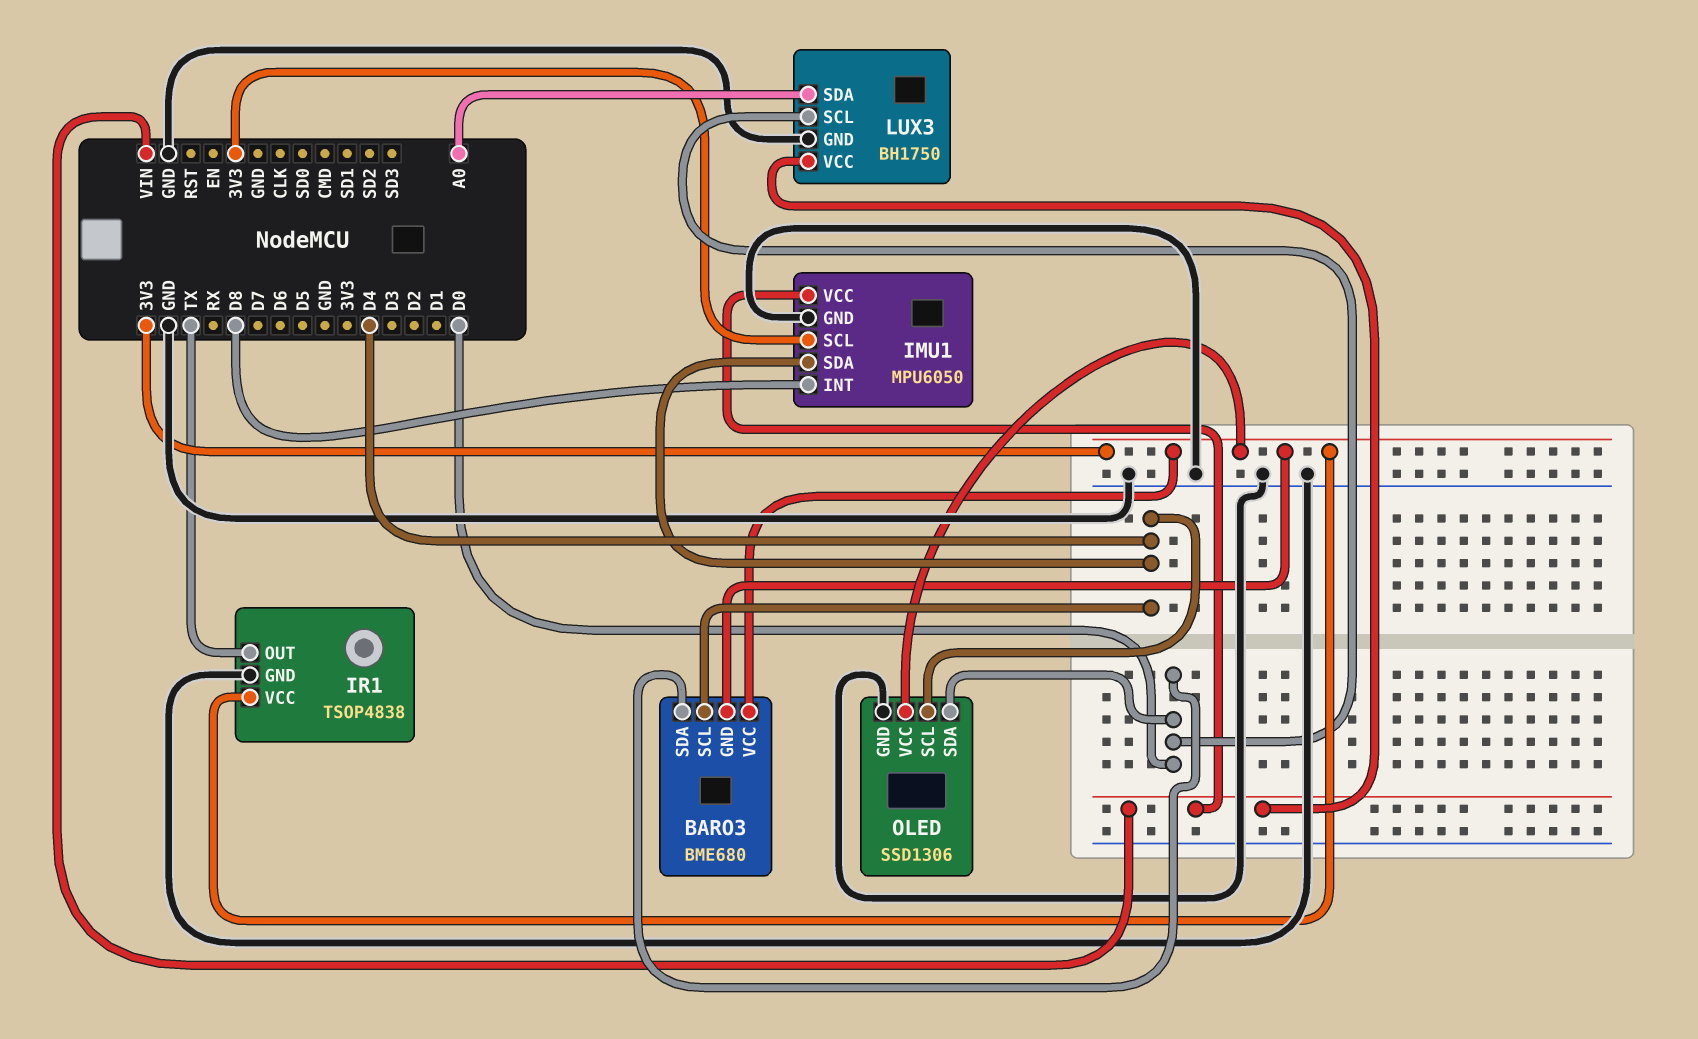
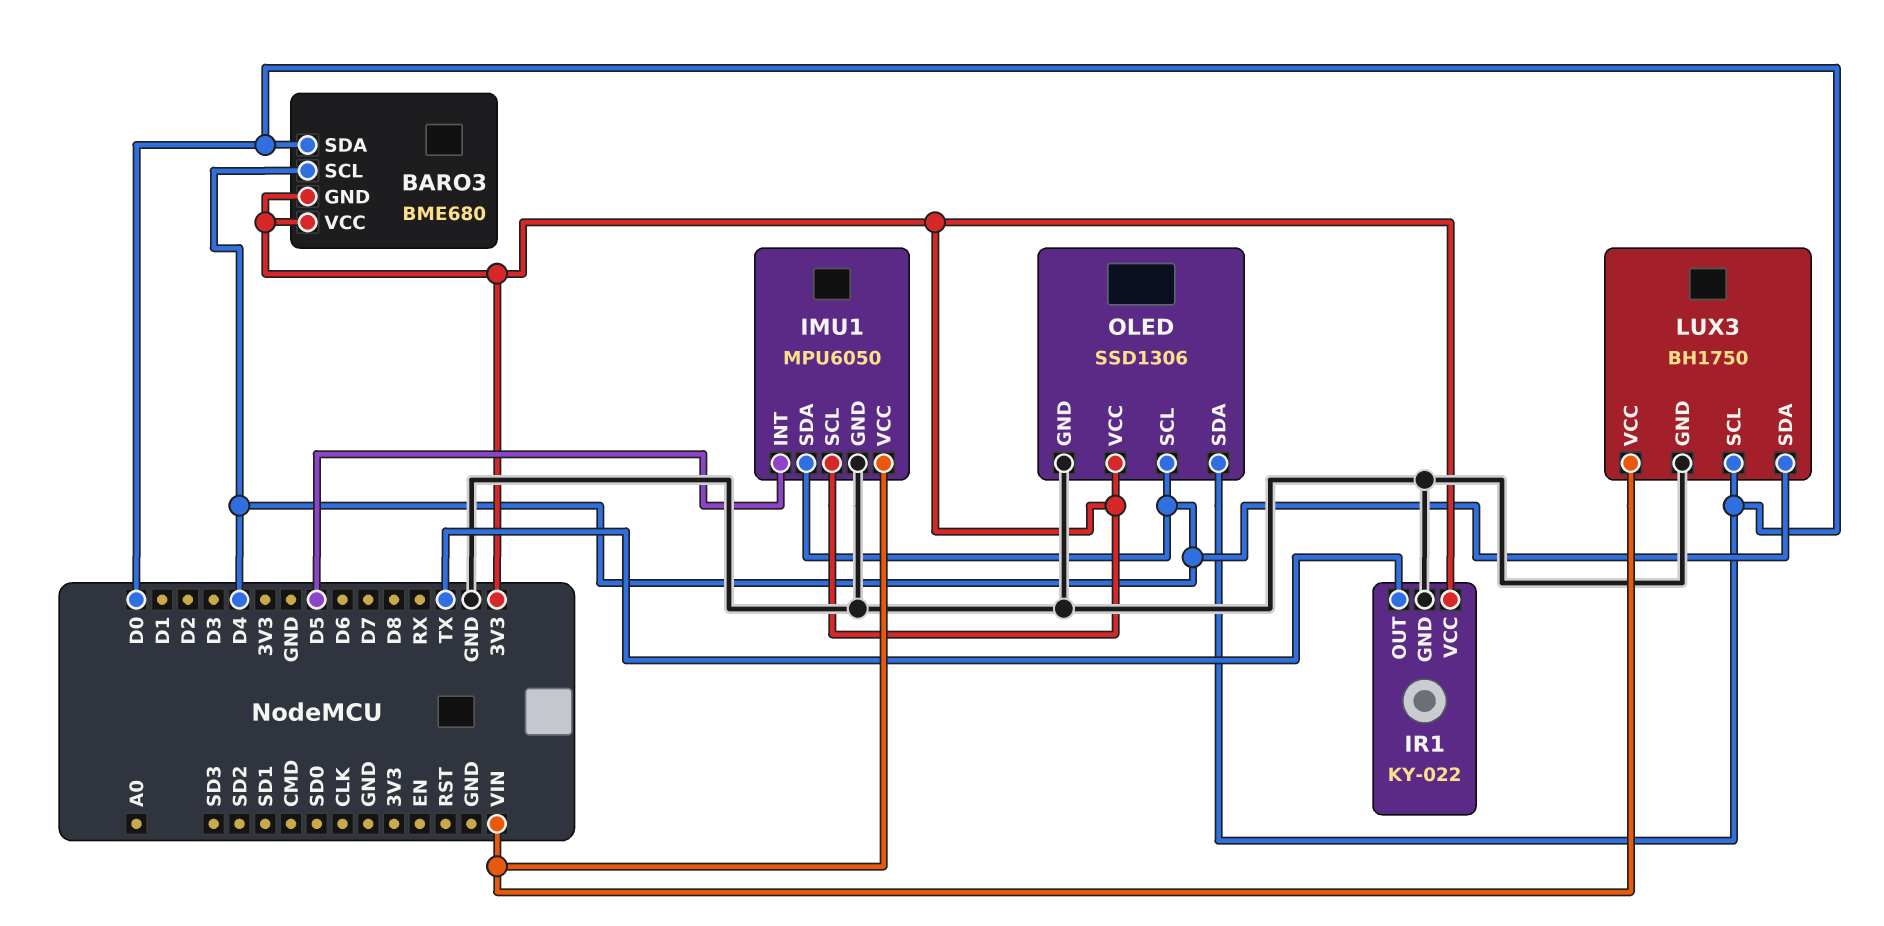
IMU1 pin INT: D8 -> D5
IR1: TSOP4838 -> KY-022
LUX3 pin SDA: A0 -> D4

